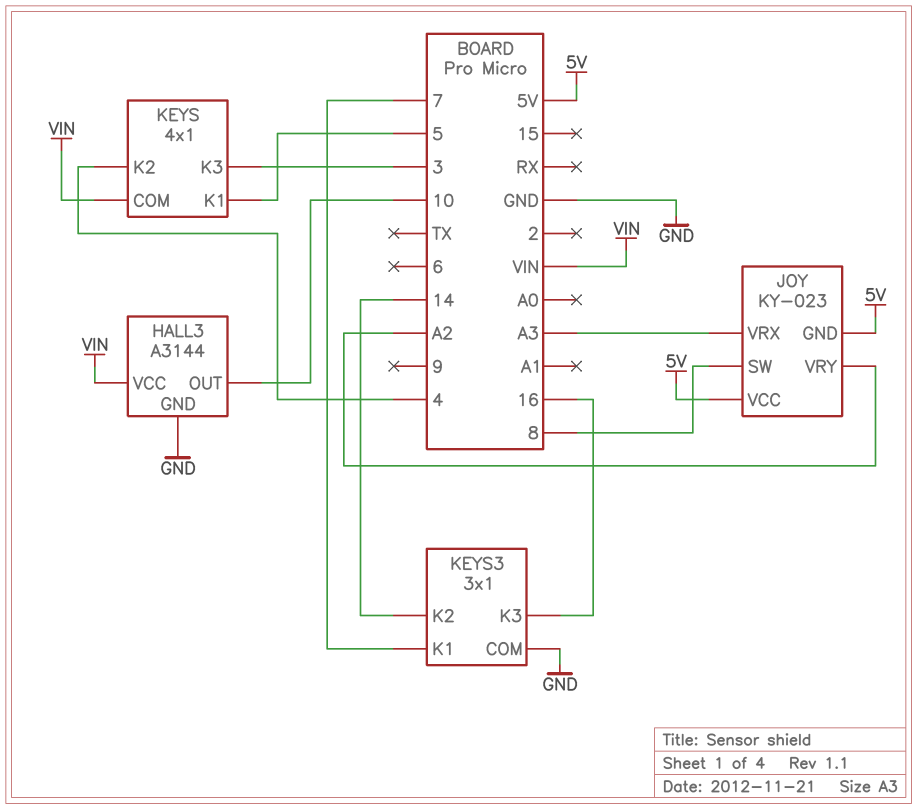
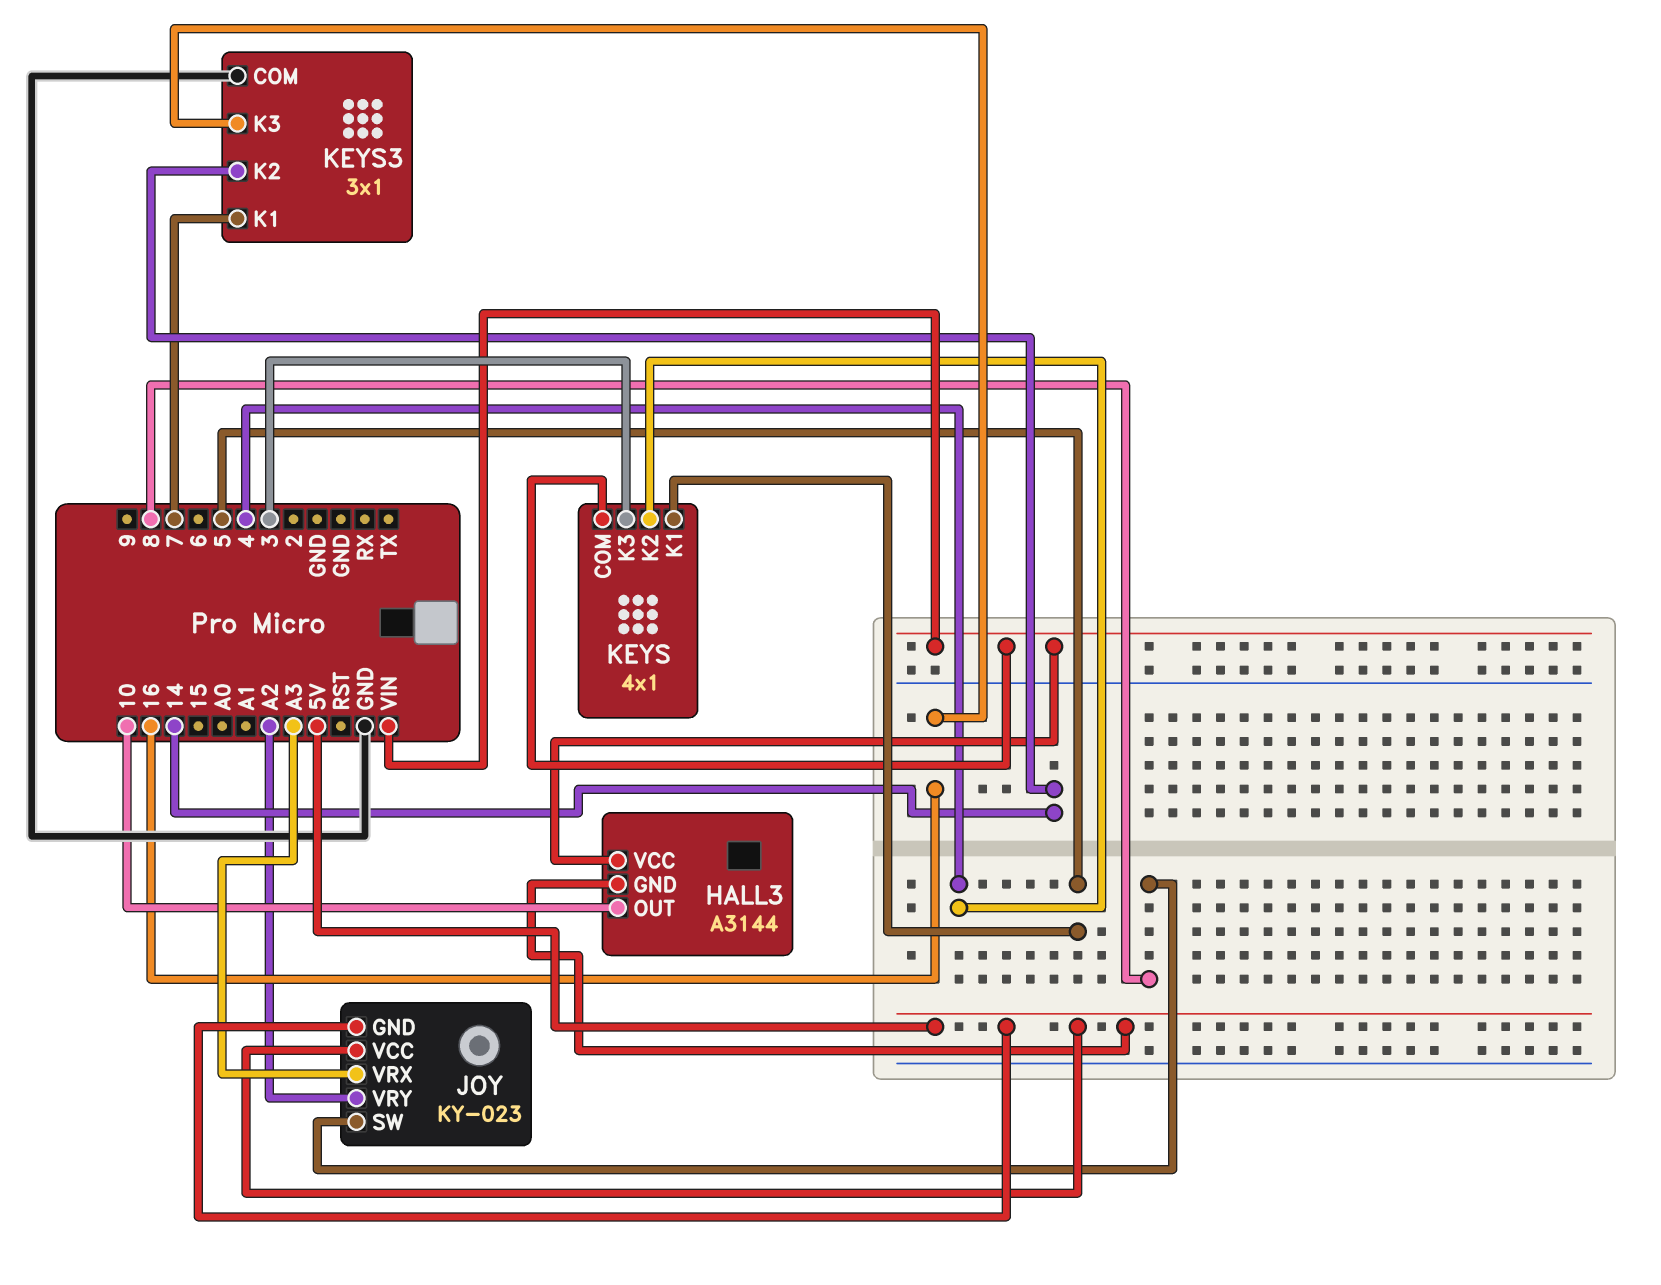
HALL3 pin GND: GND -> 5V

